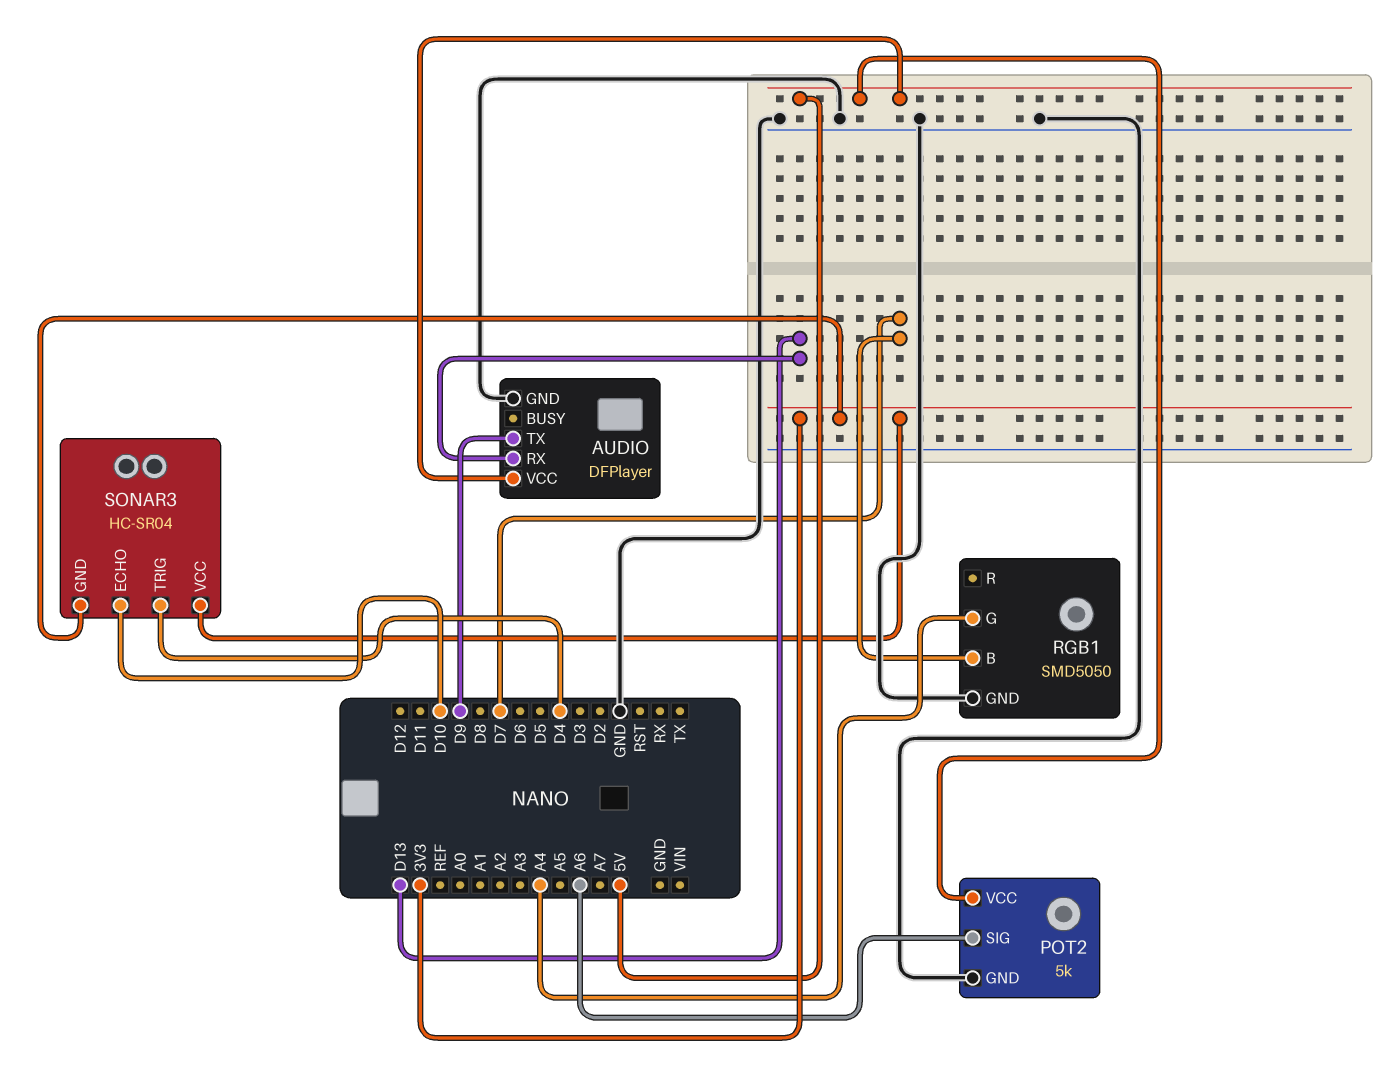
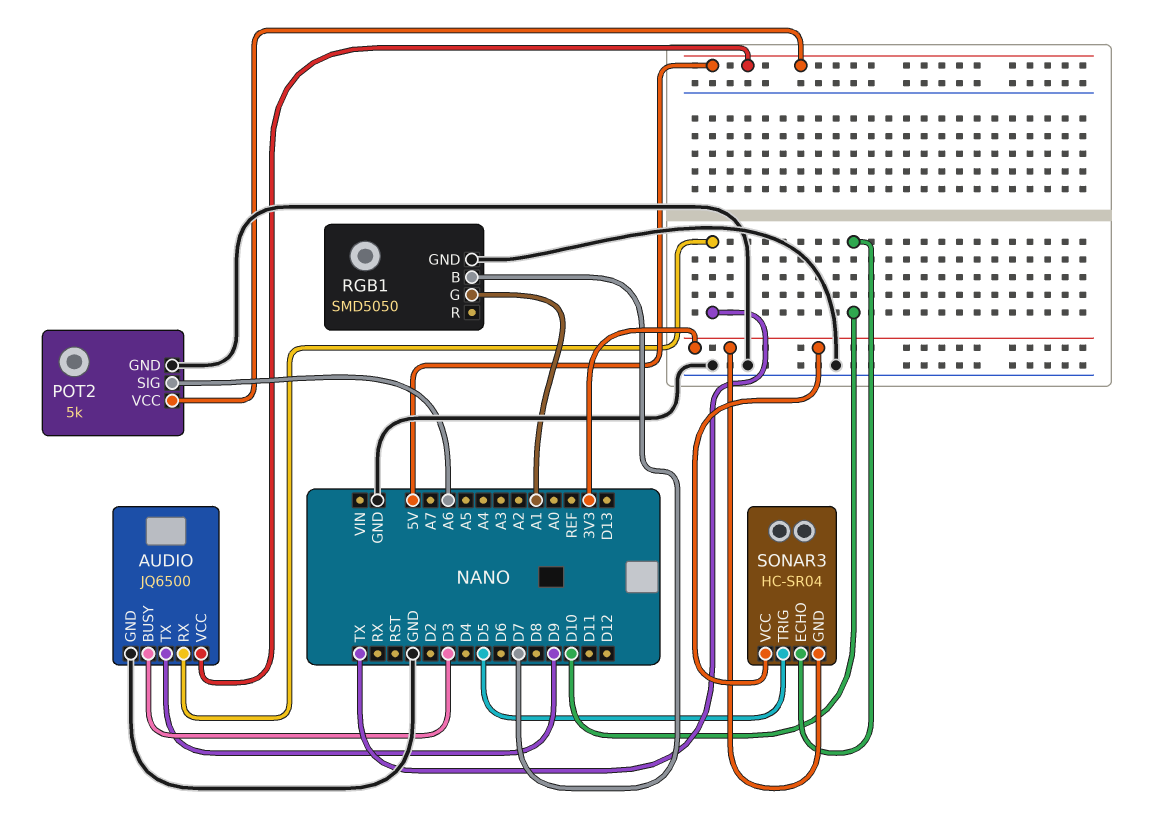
AUDIO: DFPlayer -> JQ6500
AUDIO pin BUSY: none -> D3
AUDIO pin RX: D13 -> TX
RGB1 pin G: A4 -> A1
SONAR3 pin TRIG: D4 -> D5

